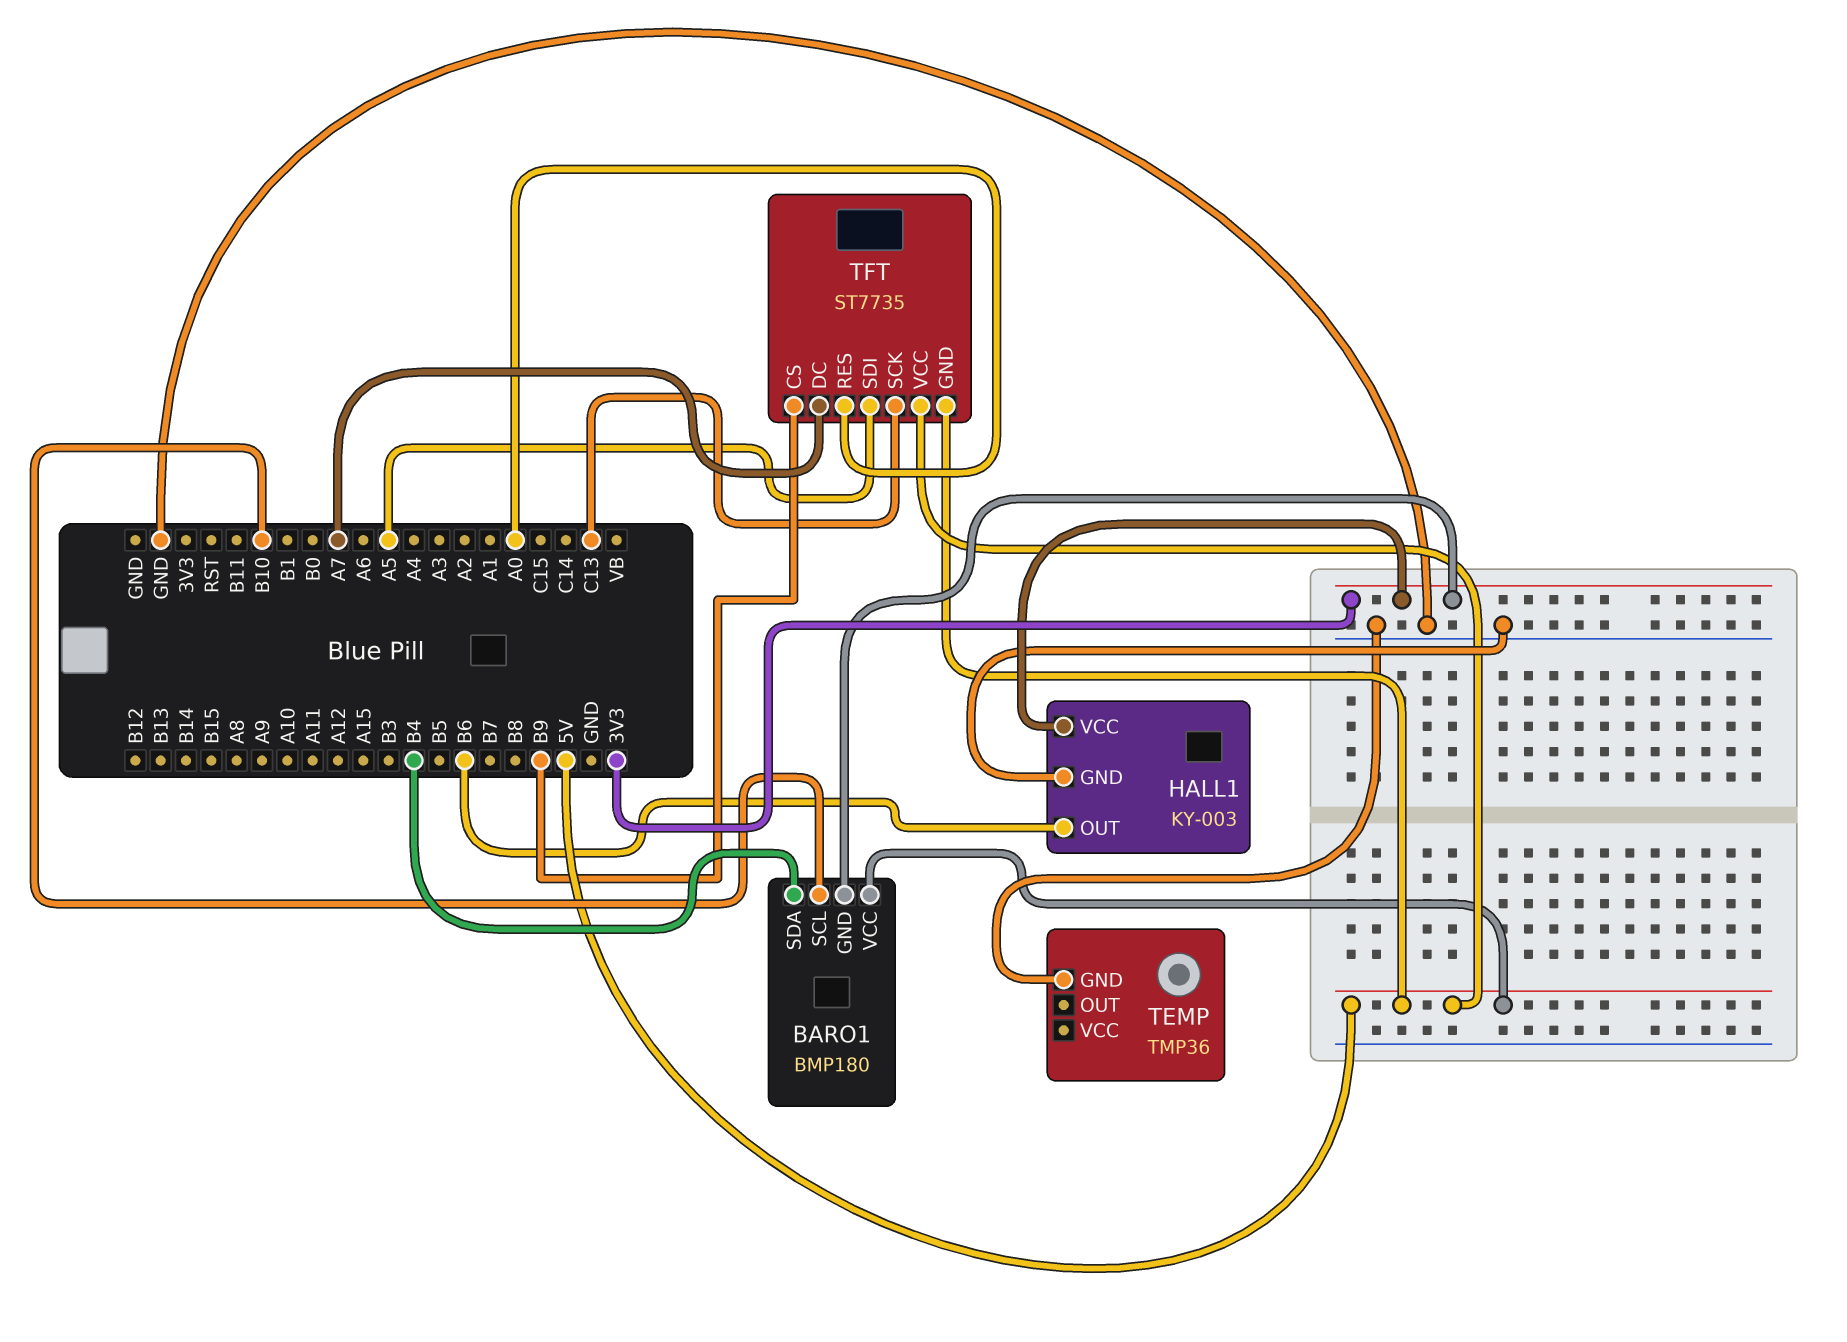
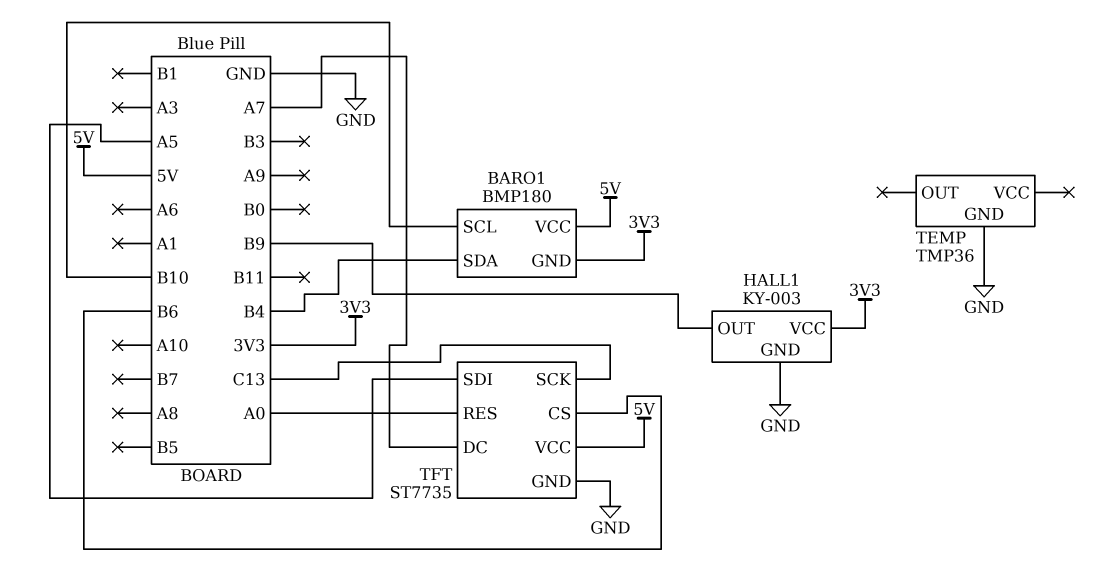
HALL1 pin OUT: B6 -> B9
TFT pin CS: B9 -> B6
TFT pin GND: 5V -> GND

